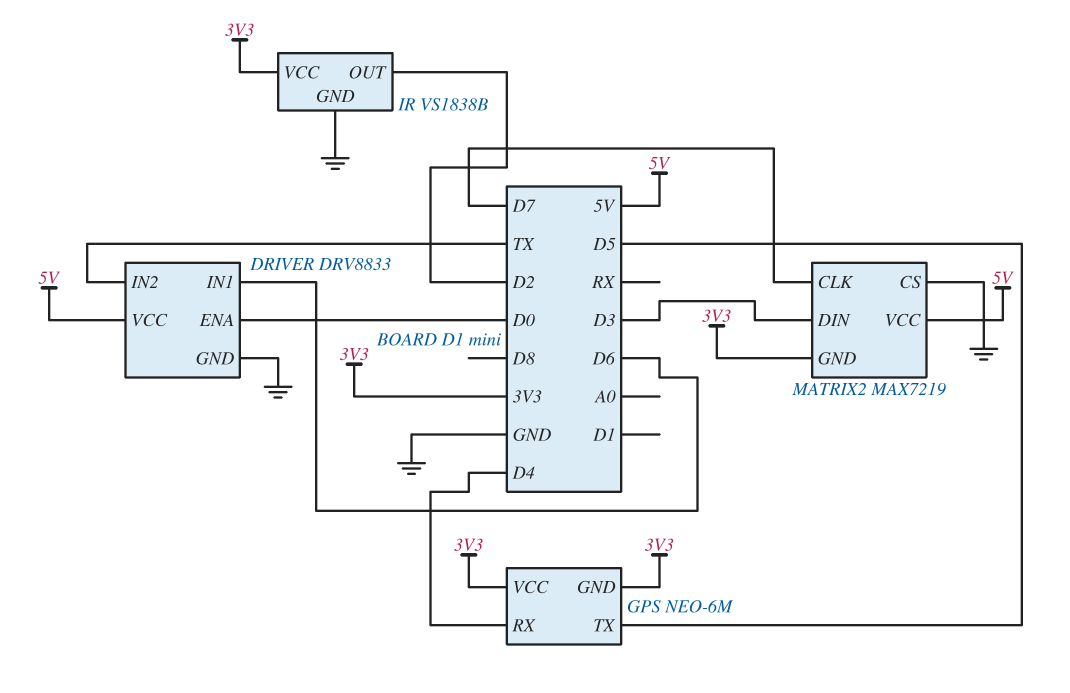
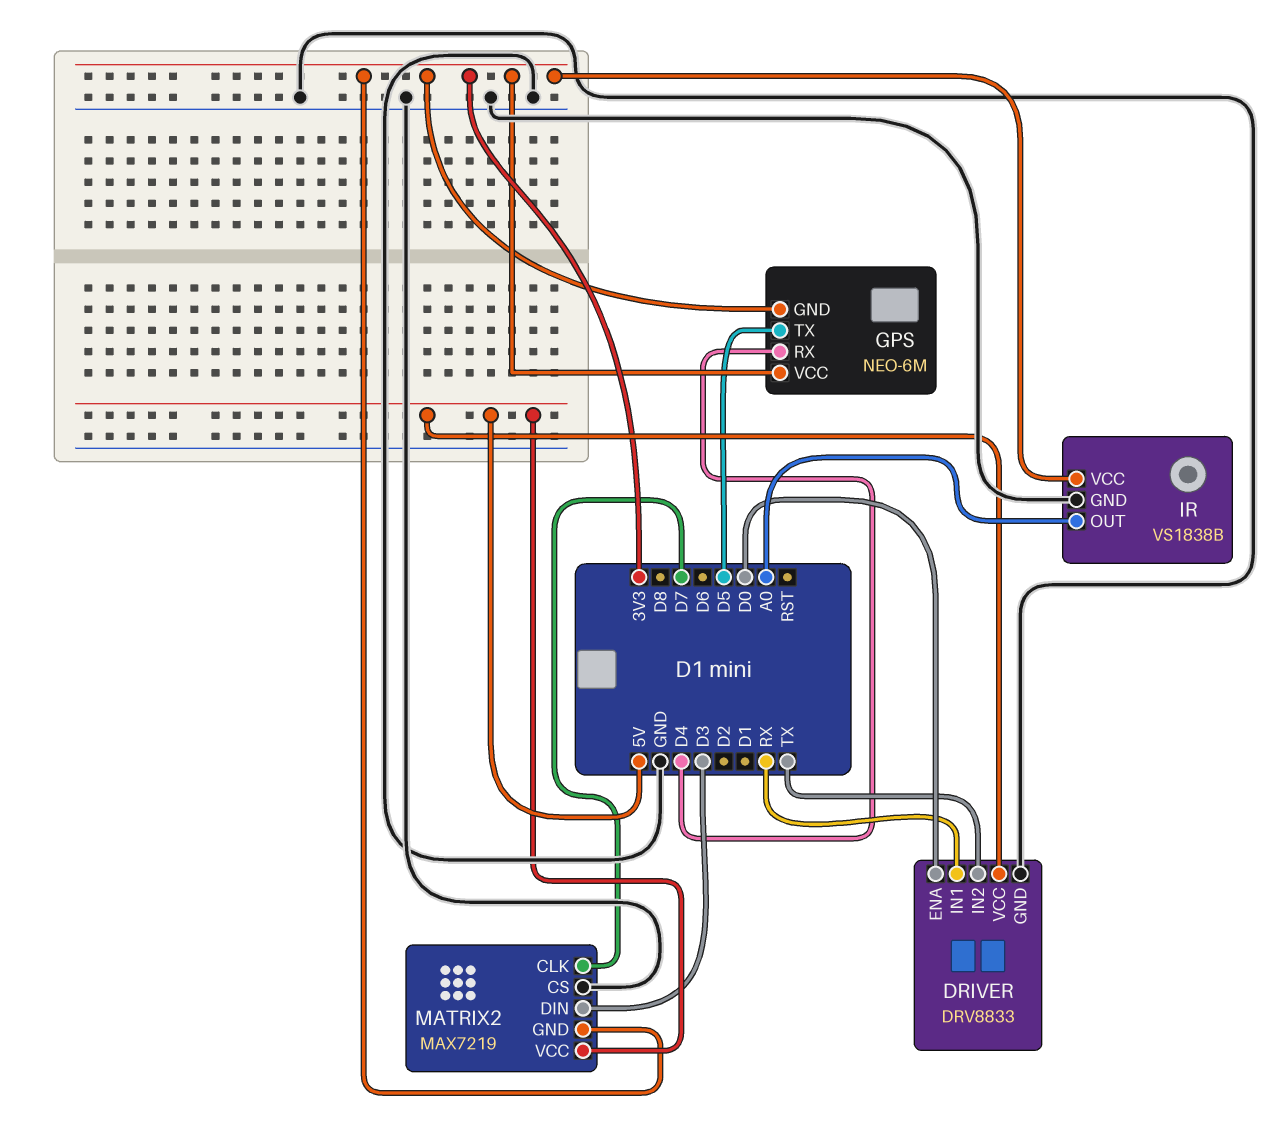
DRIVER pin IN1: D6 -> RX
IR pin OUT: D2 -> A0

